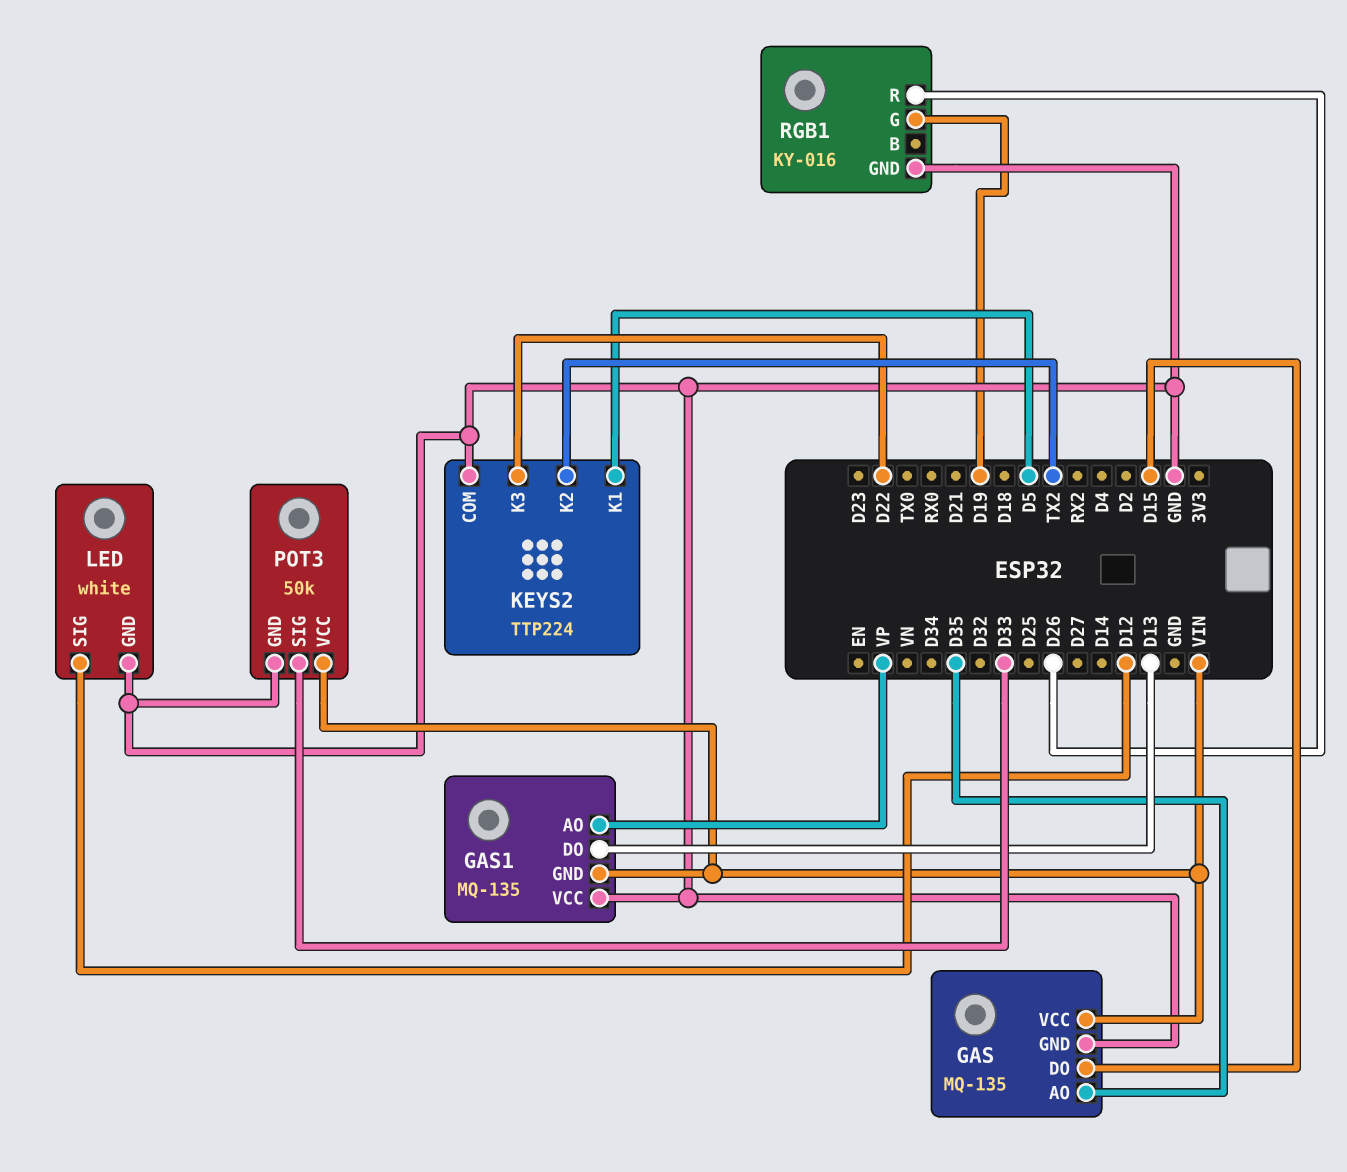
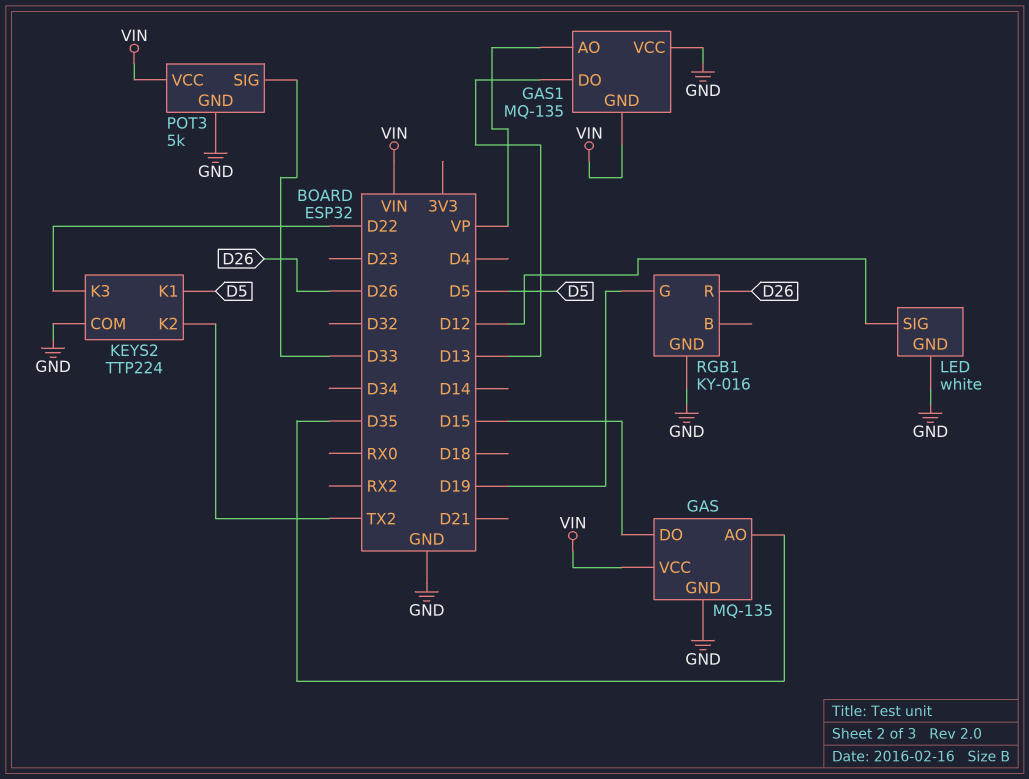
POT3: 50k -> 5k

